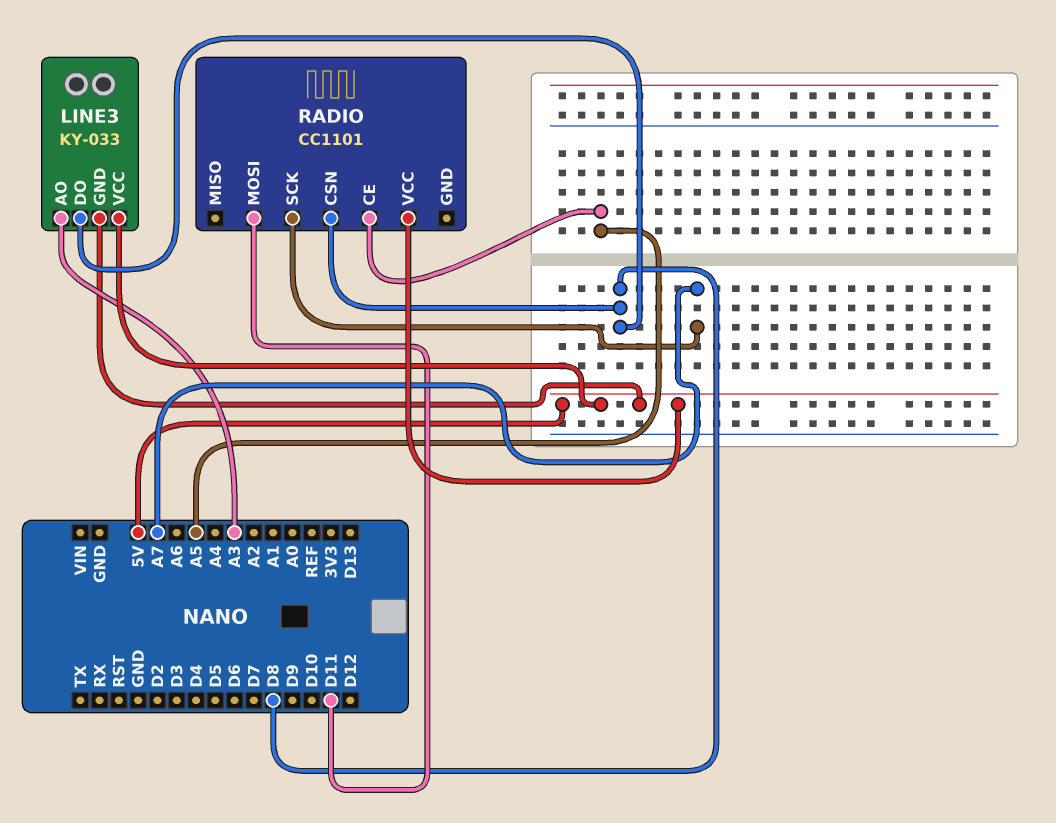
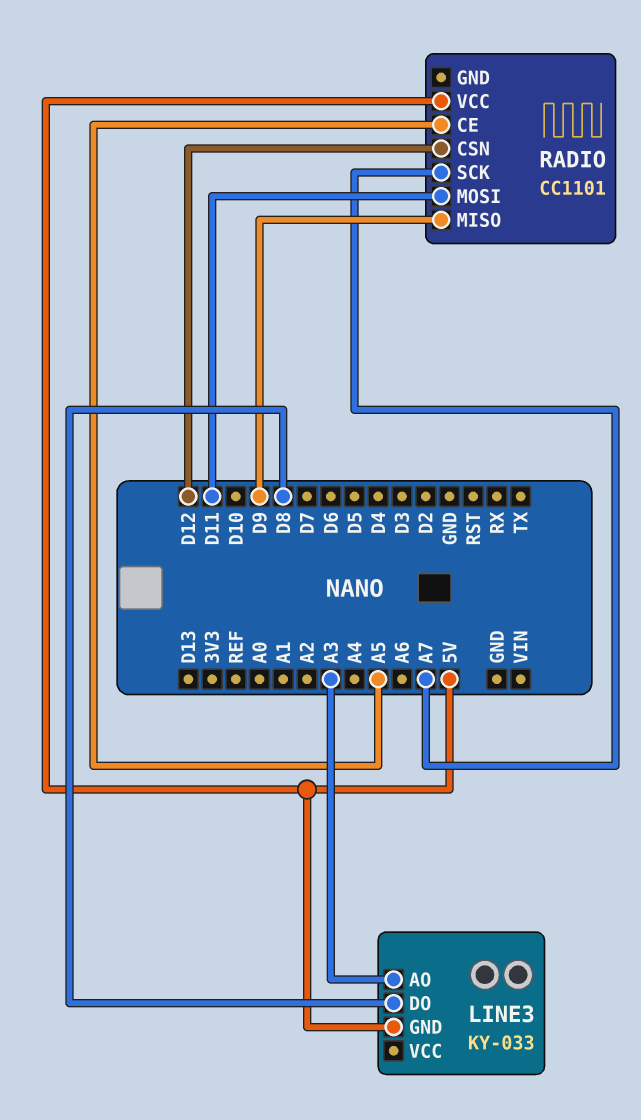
LINE3 pin VCC: 5V -> none
RADIO pin CSN: D8 -> D12
RADIO pin MISO: none -> D9

